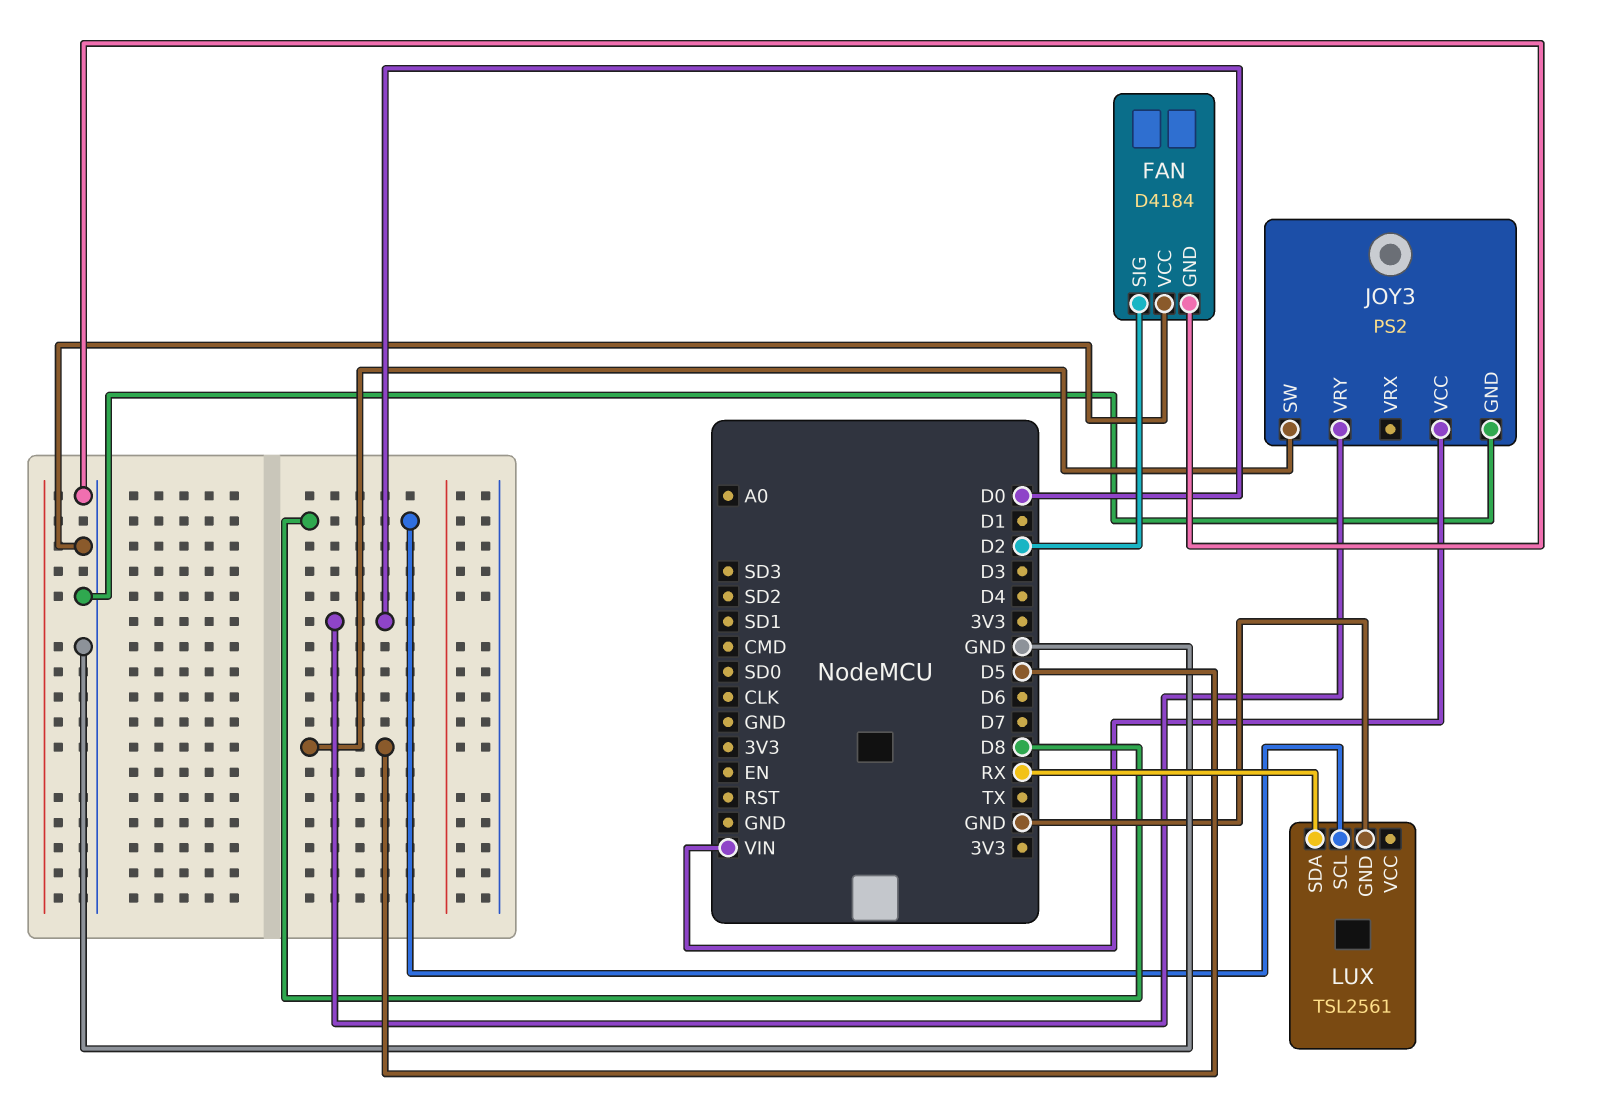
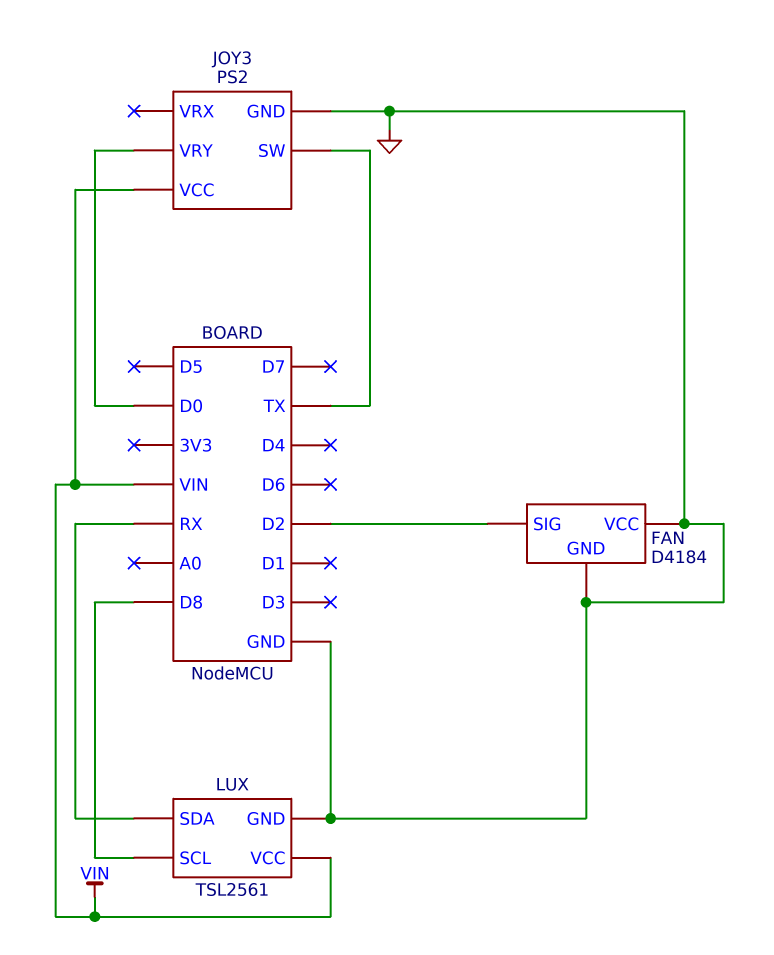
JOY3 pin SW: D5 -> TX
LUX pin VCC: none -> VIN

